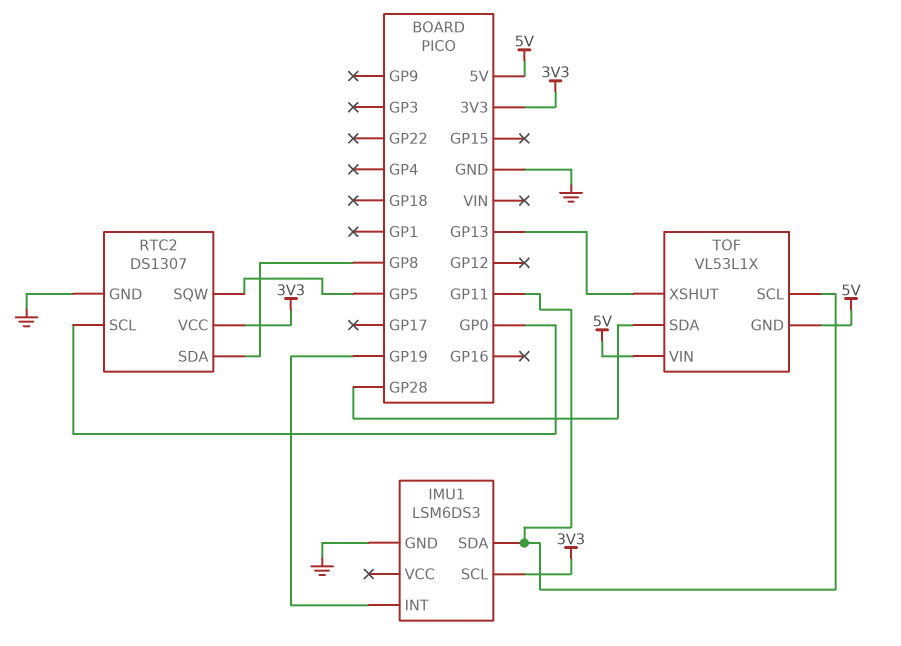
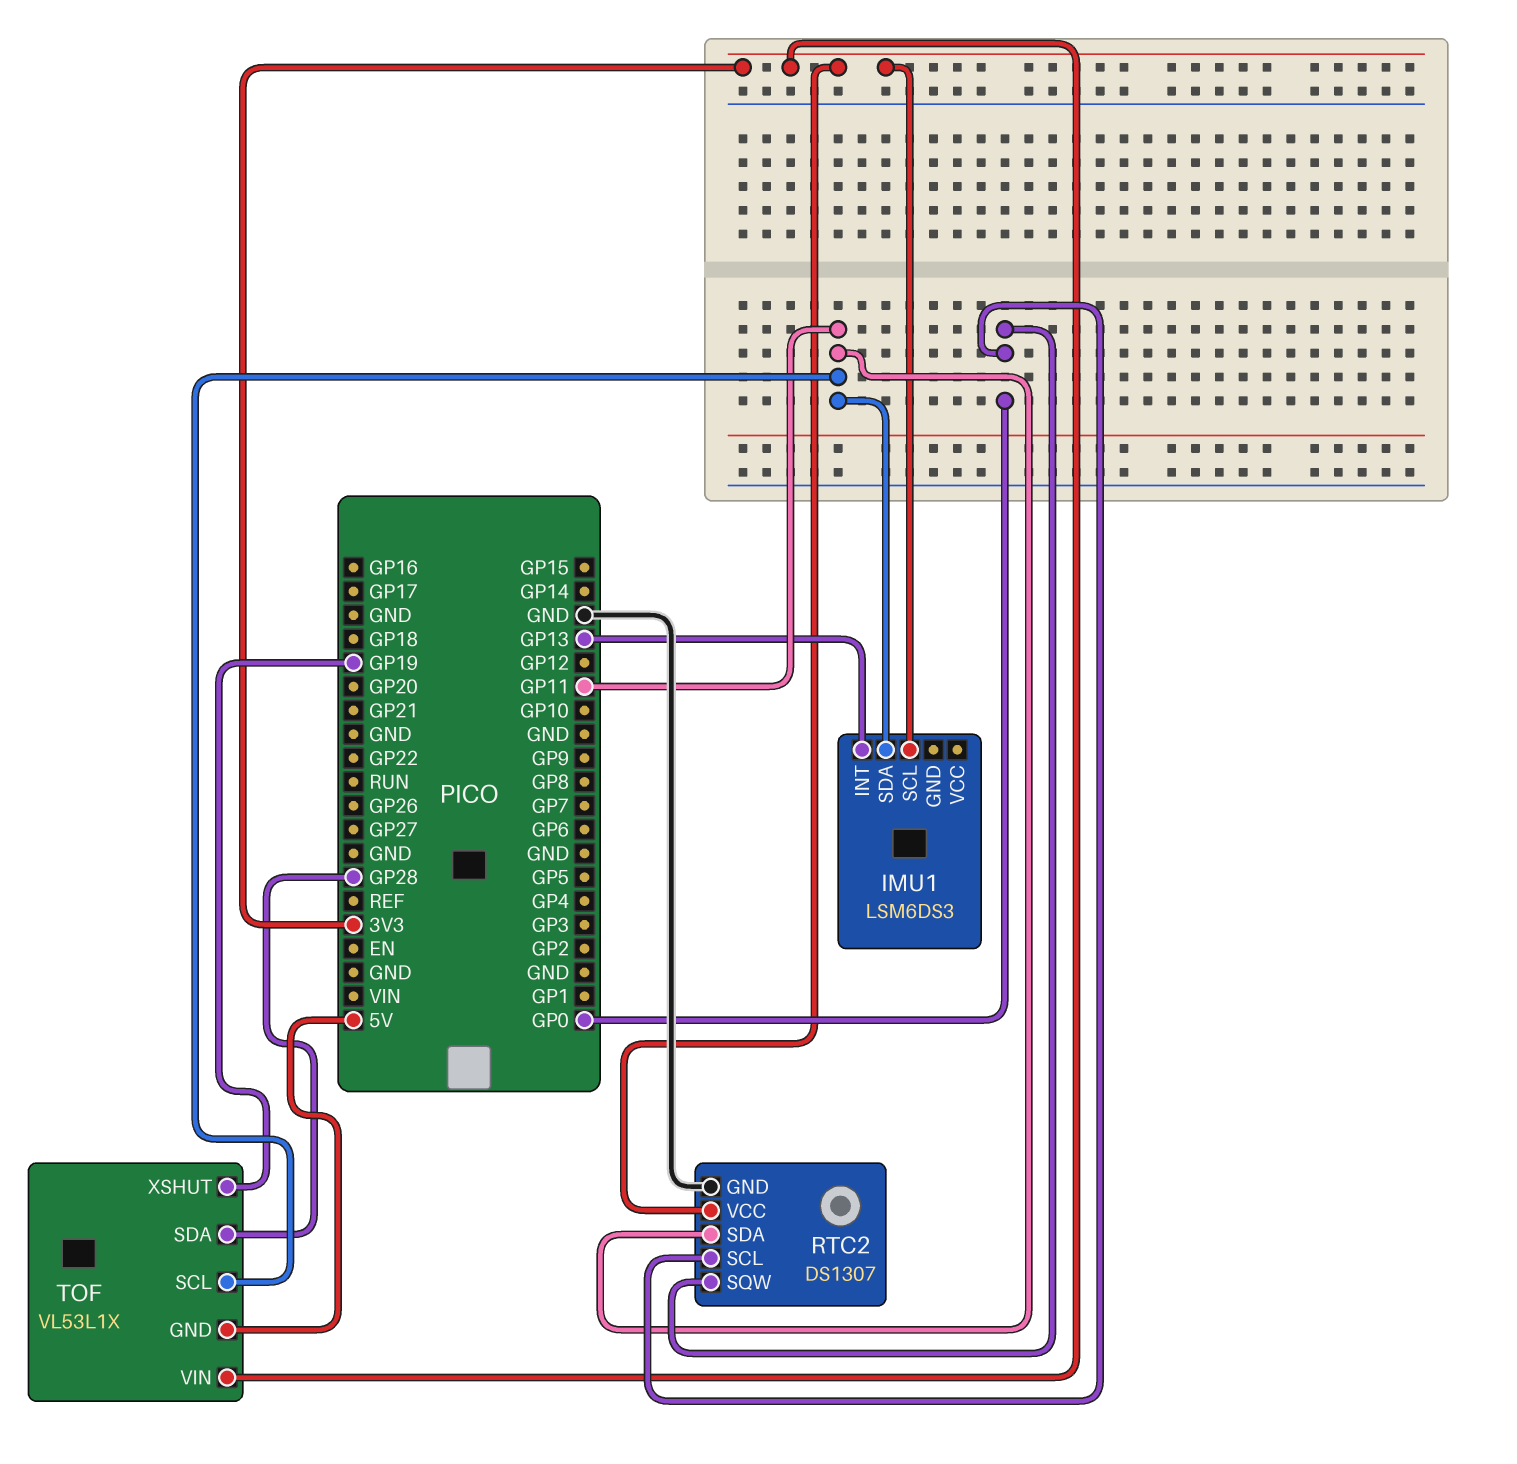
IMU1 pin GND: GND -> none
IMU1 pin INT: GP19 -> GP13
RTC2 pin SDA: GP8 -> GP11
RTC2 pin SQW: GP5 -> GP0
TOF pin VIN: 5V -> 3V3
TOF pin XSHUT: GP13 -> GP19

